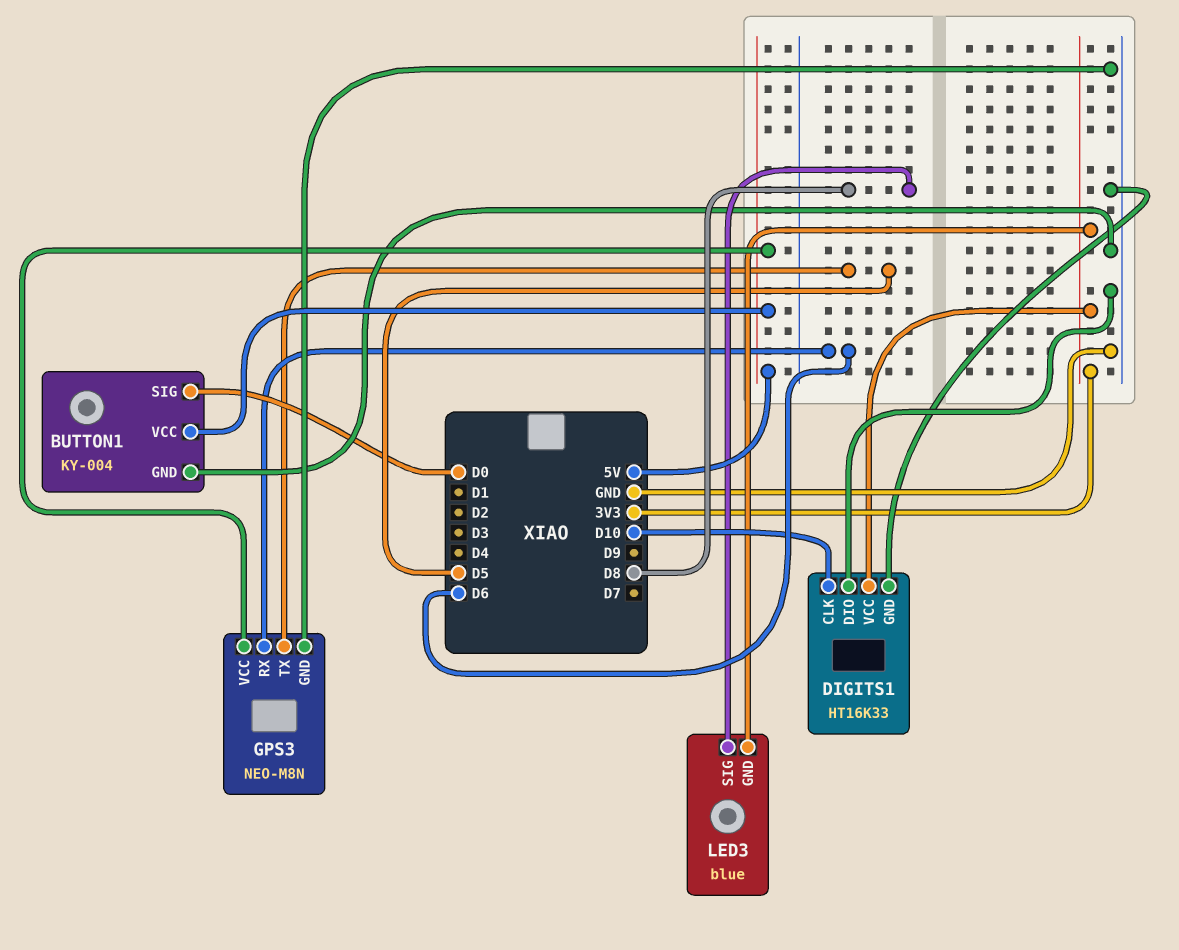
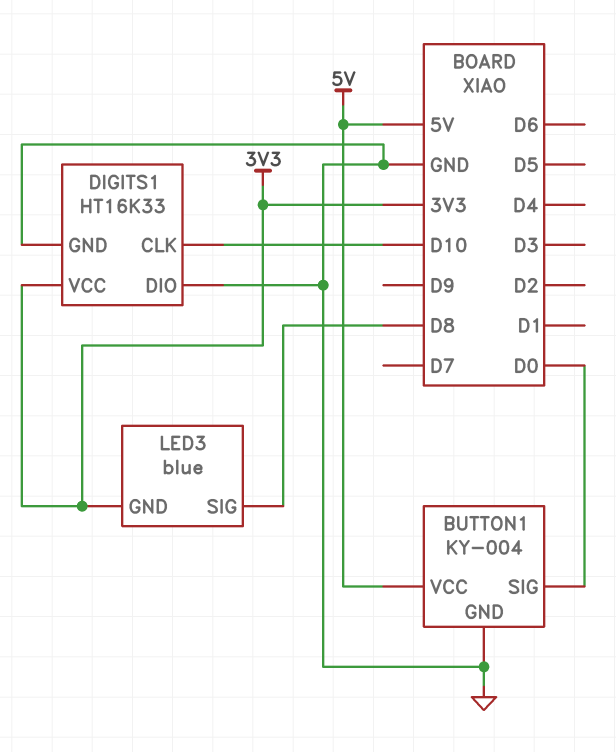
GPS3: NEO-M8N -> none
GPS3 pin GND: GND -> none
GPS3 pin RX: D6 -> none
GPS3 pin TX: D5 -> none
GPS3 pin VCC: 5V -> none

